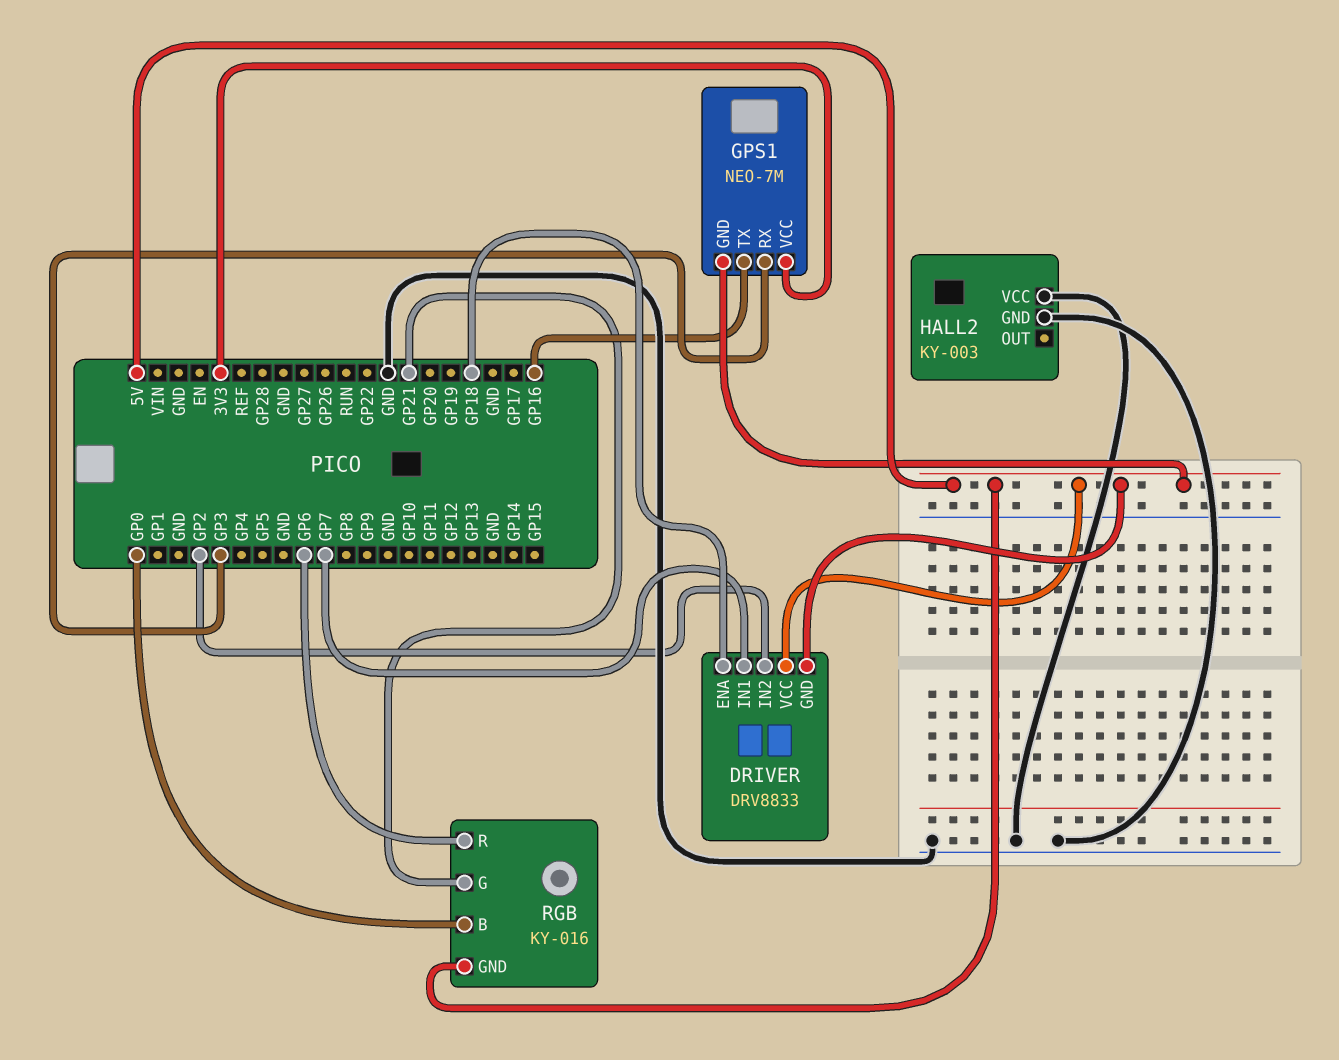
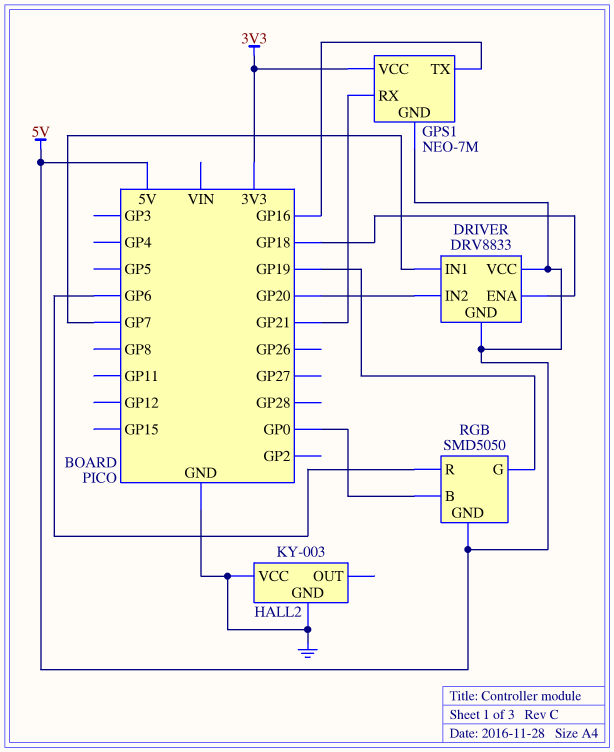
DRIVER pin IN2: GP2 -> GP20
GPS1 pin RX: GP3 -> GP21
RGB: KY-016 -> SMD5050
RGB pin G: GP21 -> GP19

